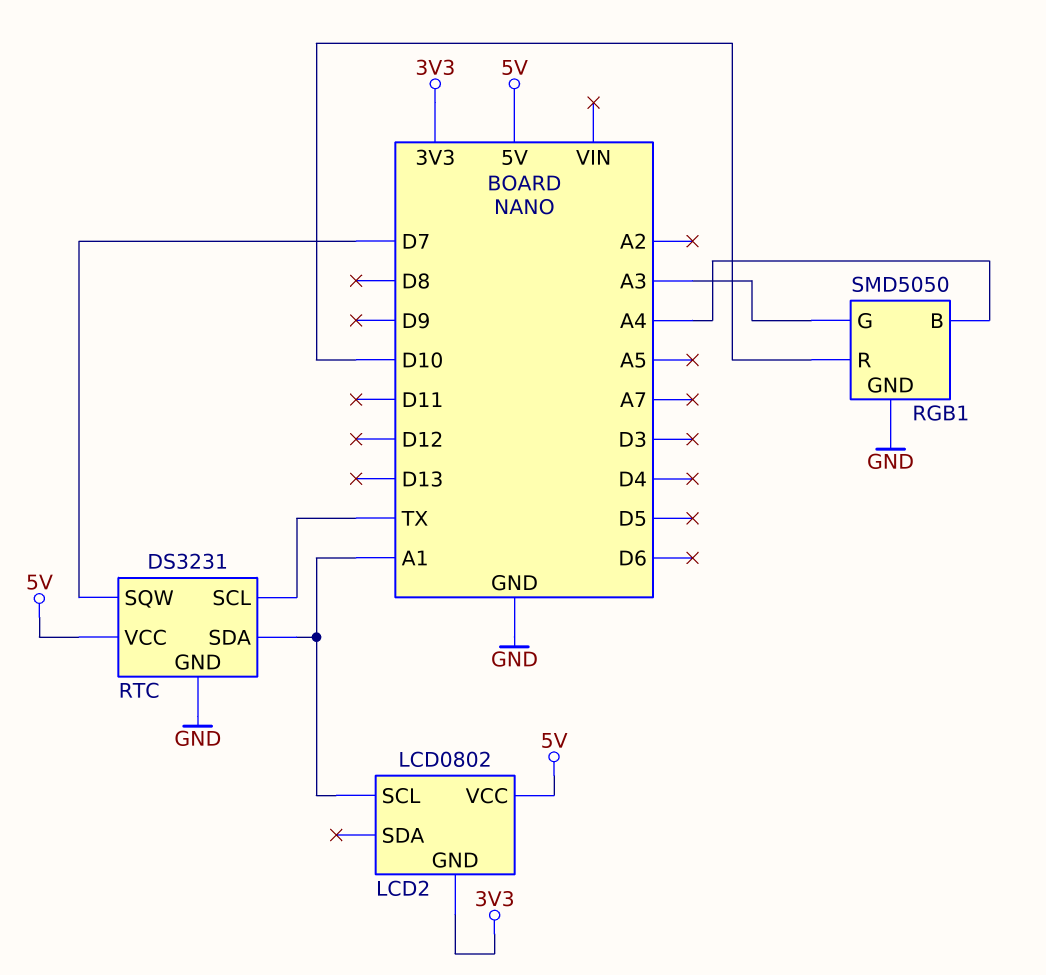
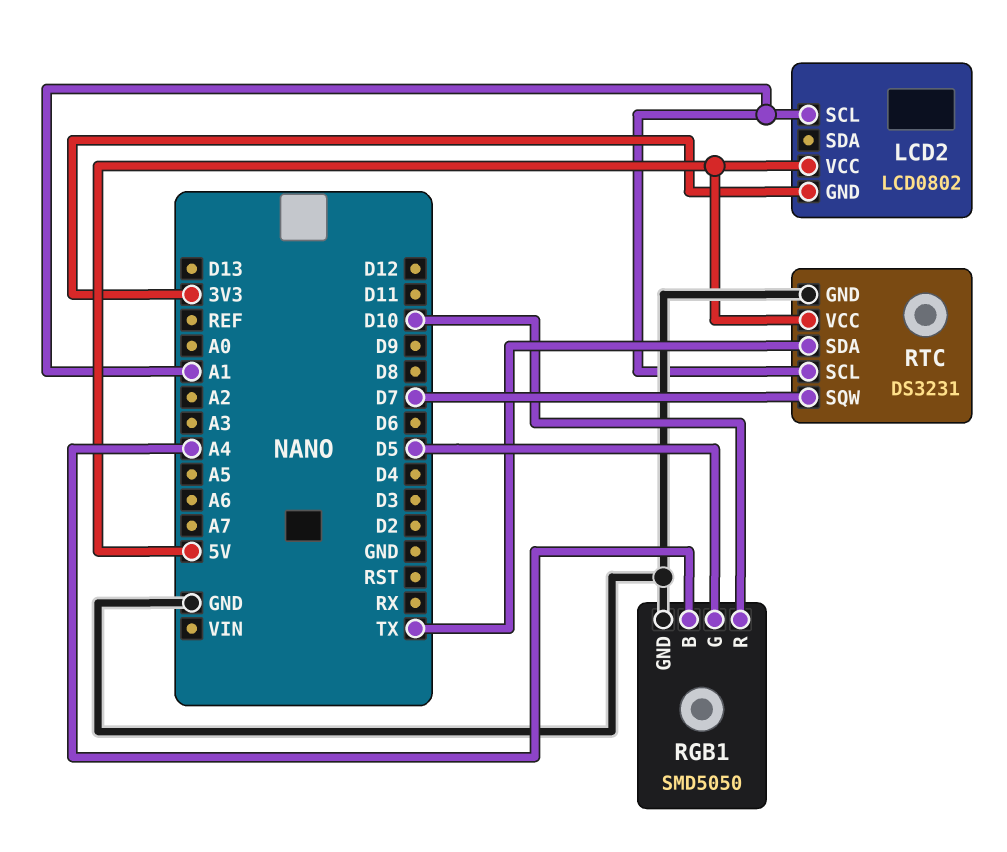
RGB1 pin G: A3 -> D5
RTC pin SCL: TX -> A1
RTC pin SDA: A1 -> TX

